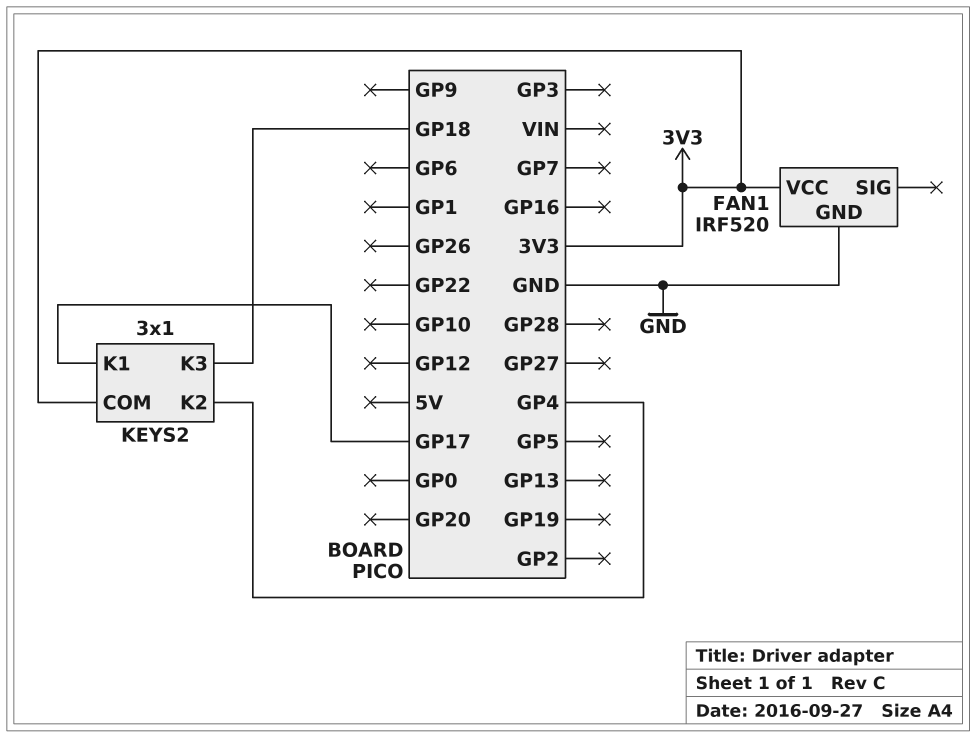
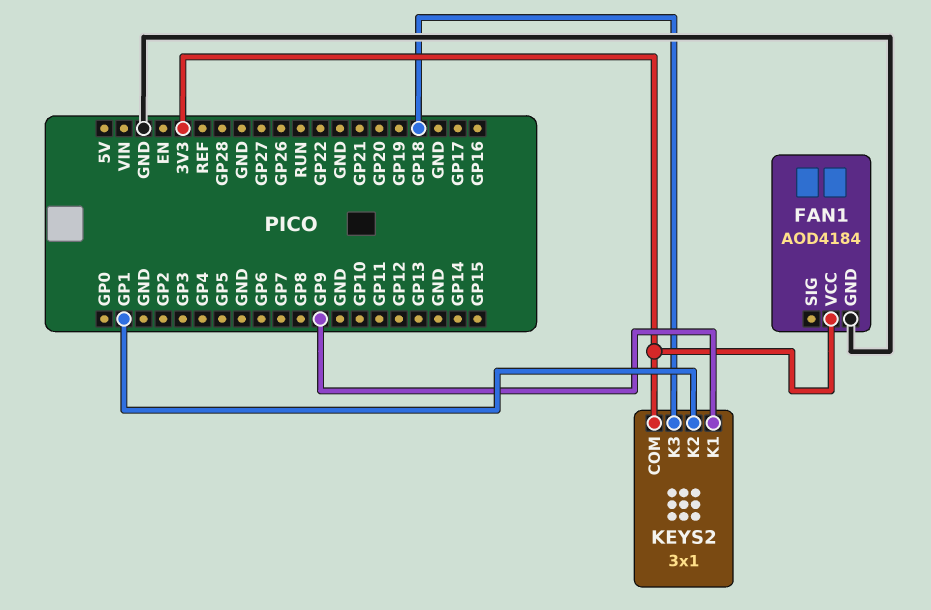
FAN1: IRF520 -> AOD4184
KEYS2 pin K1: GP17 -> GP9
KEYS2 pin K2: GP4 -> GP1

